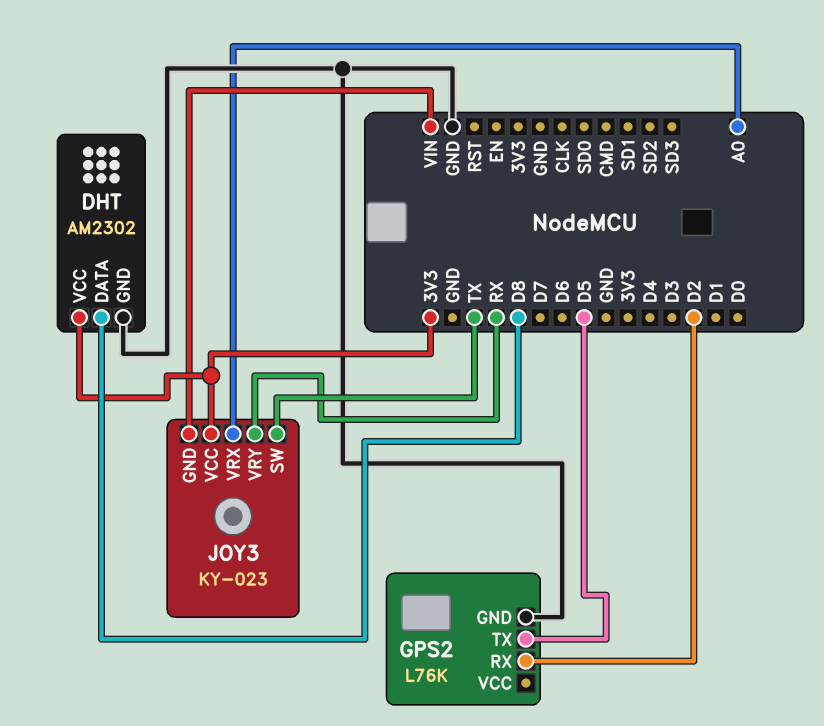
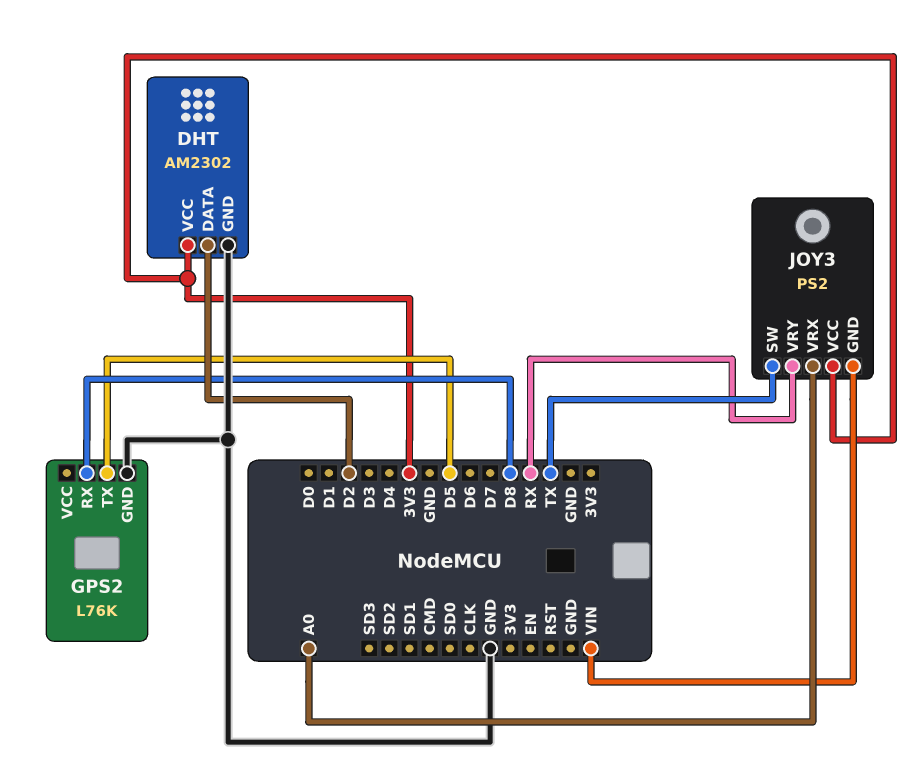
DHT pin DATA: D8 -> D2
GPS2 pin RX: D2 -> D8
JOY3: KY-023 -> PS2

